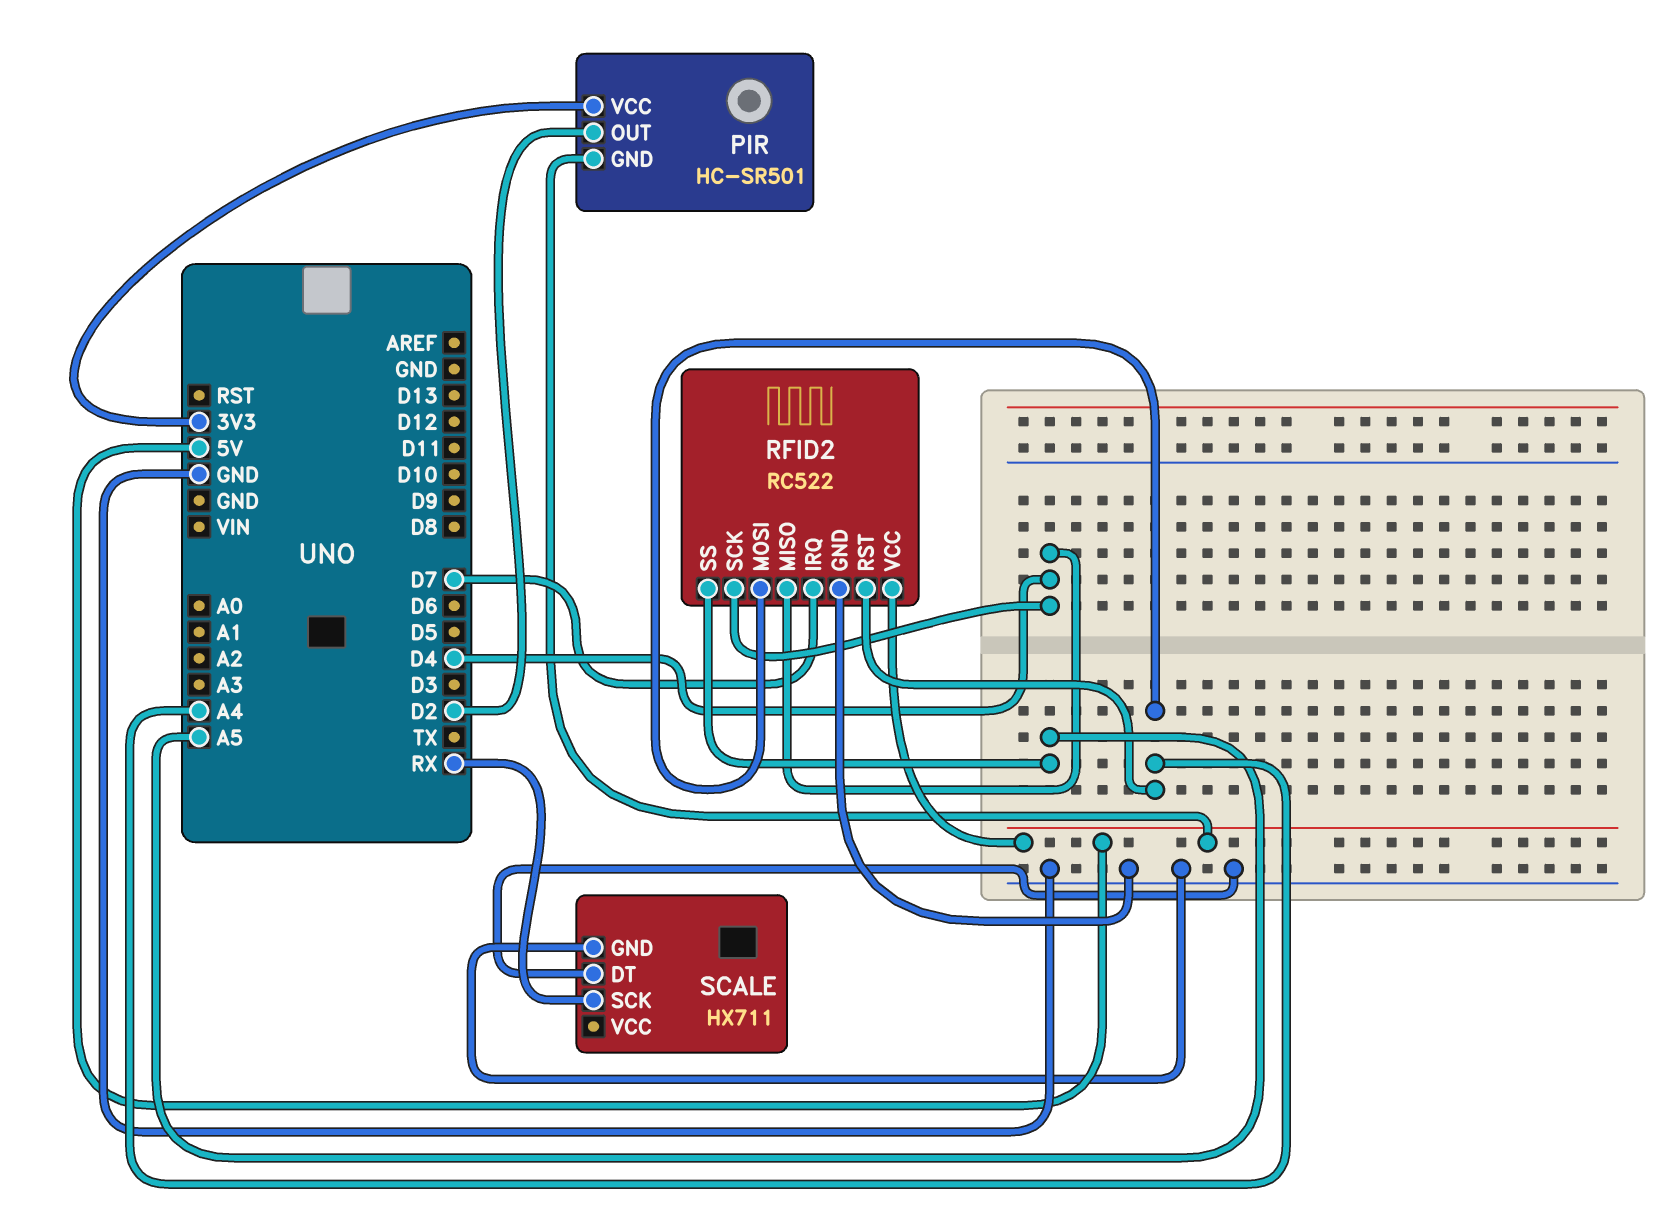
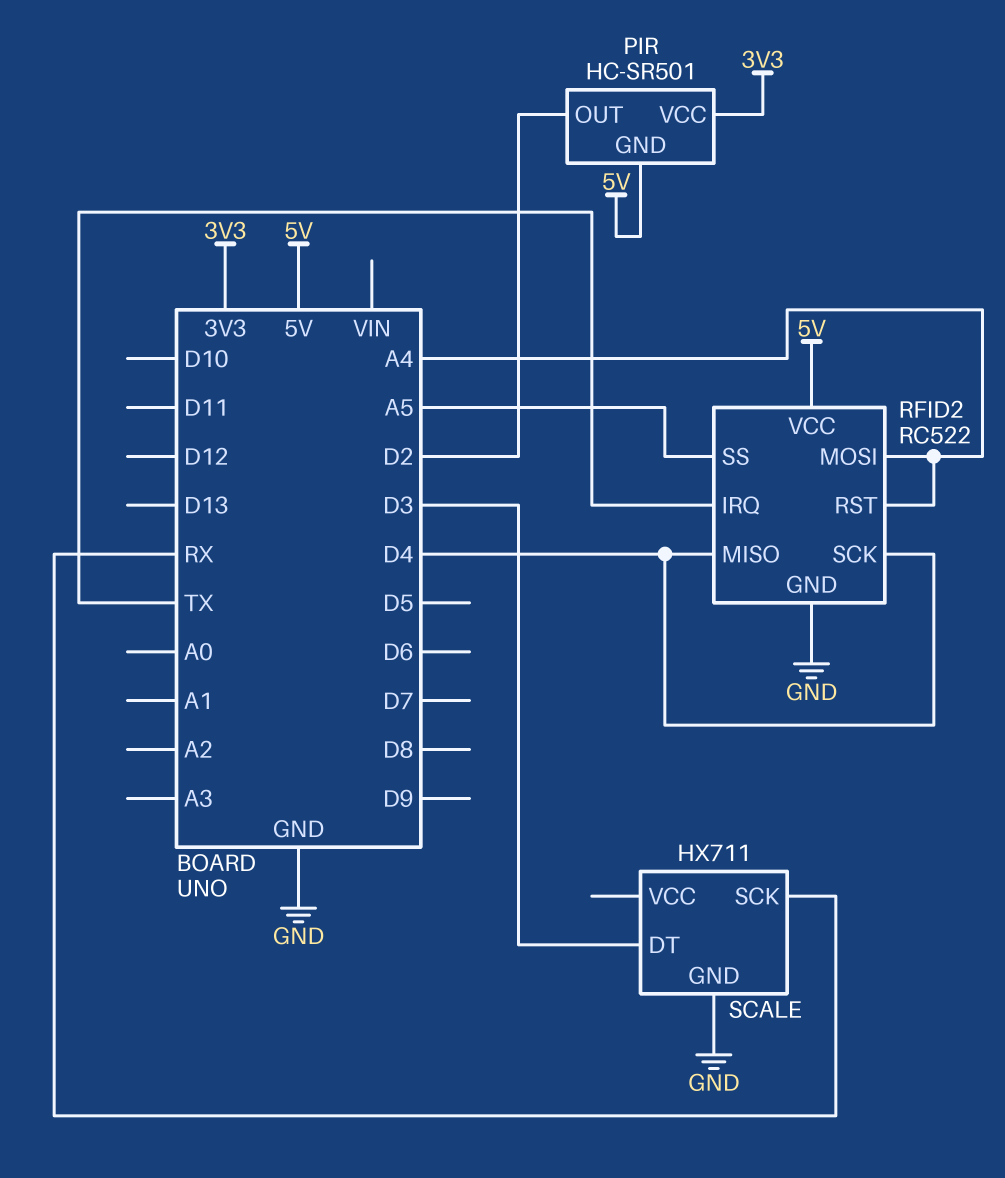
RFID2 pin IRQ: D7 -> TX
SCALE pin DT: GND -> D3

